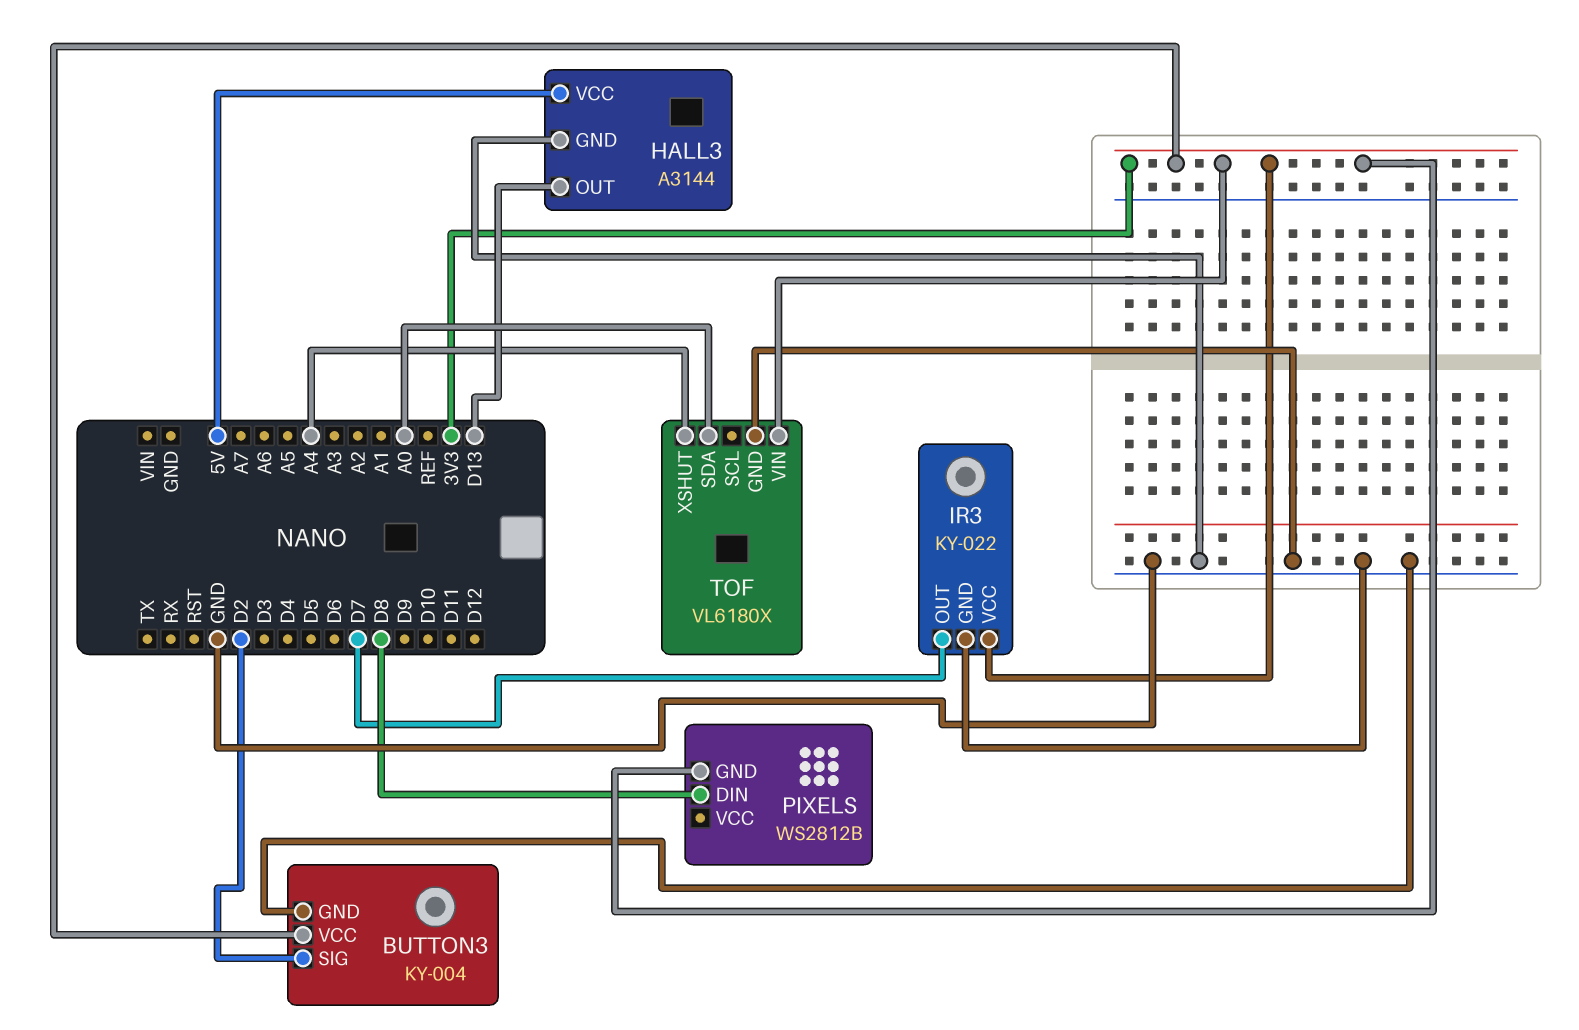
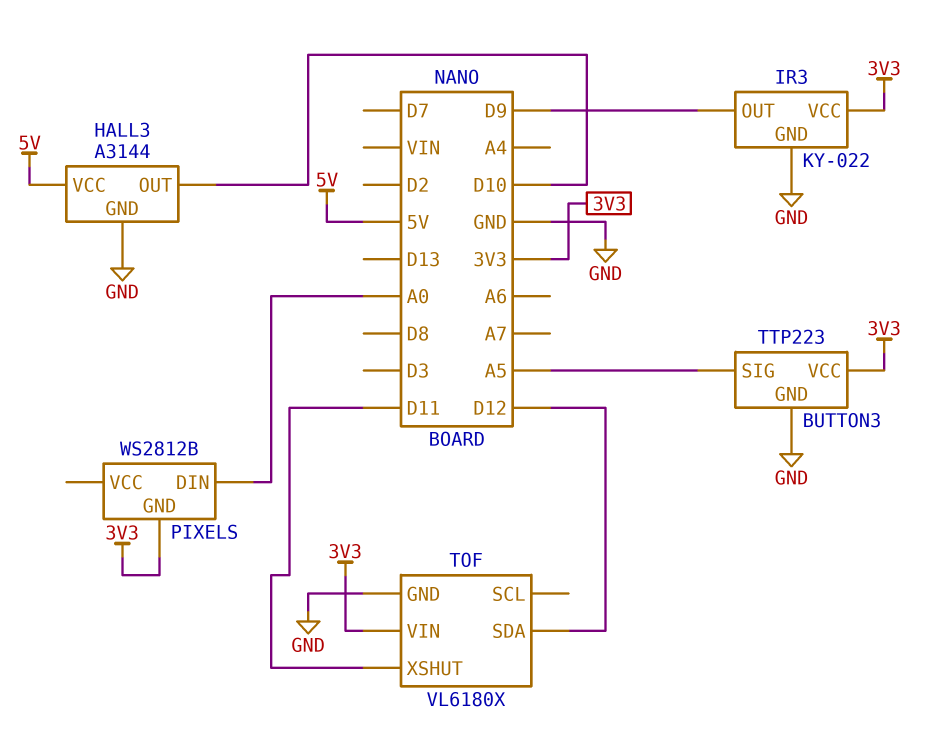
BUTTON3: KY-004 -> TTP223
BUTTON3 pin SIG: D2 -> A5
HALL3 pin OUT: D13 -> D10
IR3 pin OUT: D7 -> D9
PIXELS pin DIN: D8 -> A0
TOF pin SDA: A0 -> D12
TOF pin XSHUT: A4 -> D11

